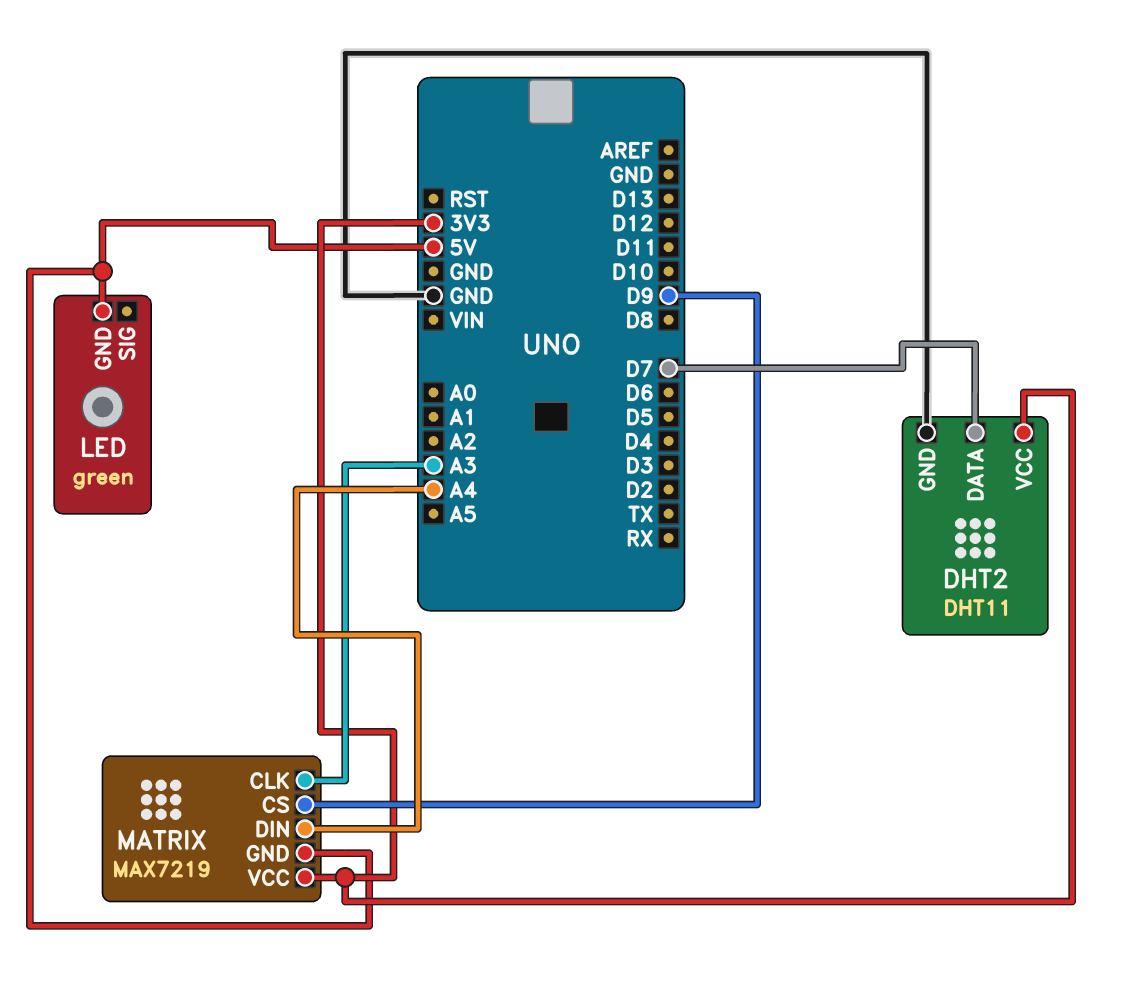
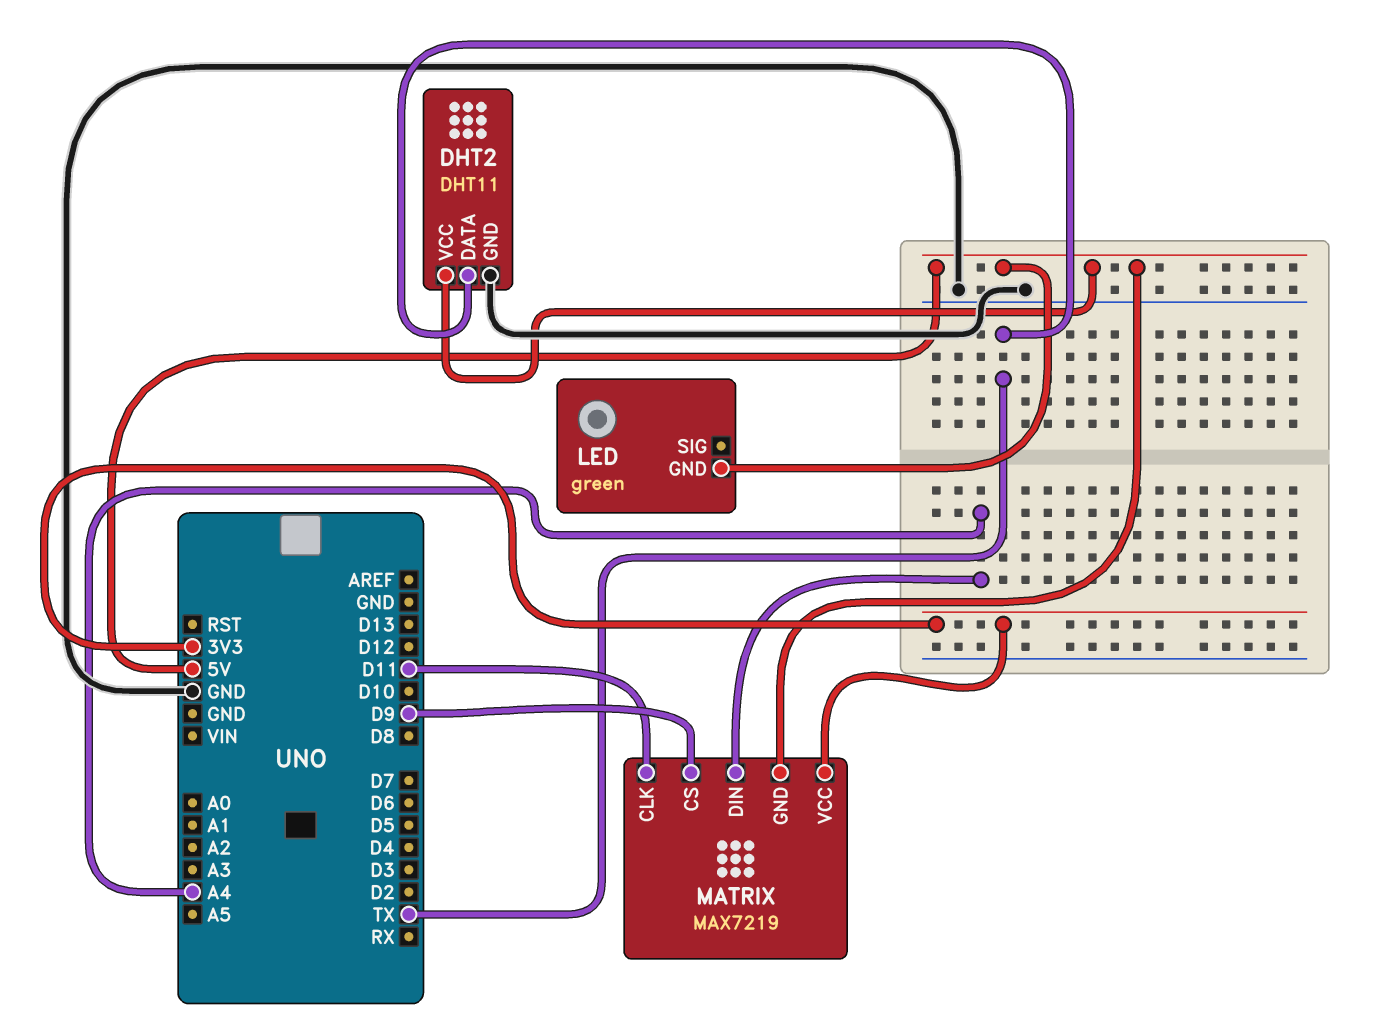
DHT2 pin DATA: D7 -> TX
DHT2 pin VCC: 3V3 -> 5V
MATRIX pin CLK: A3 -> D11

